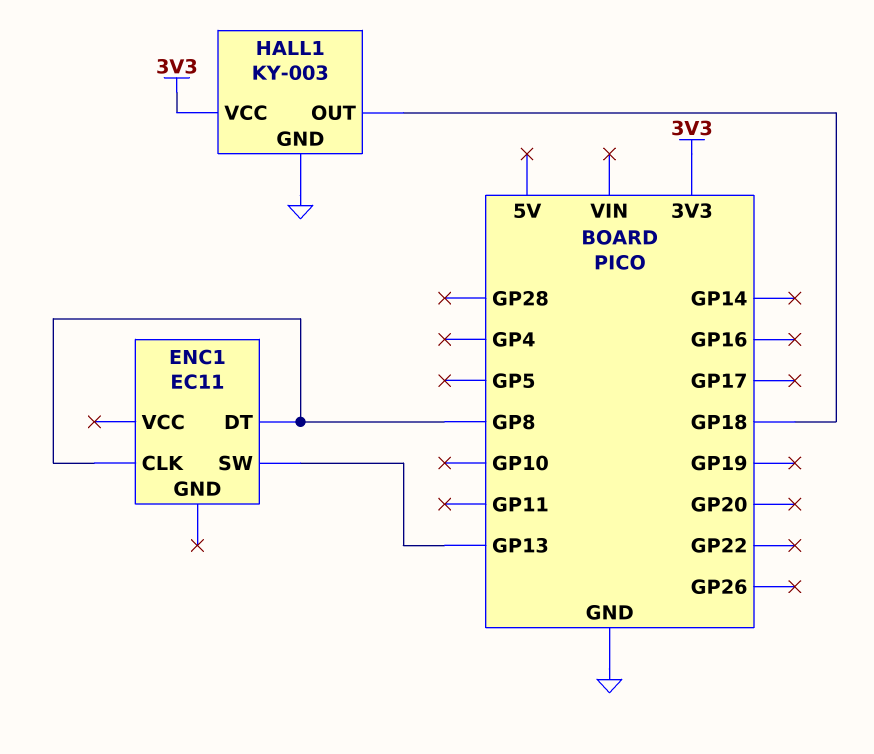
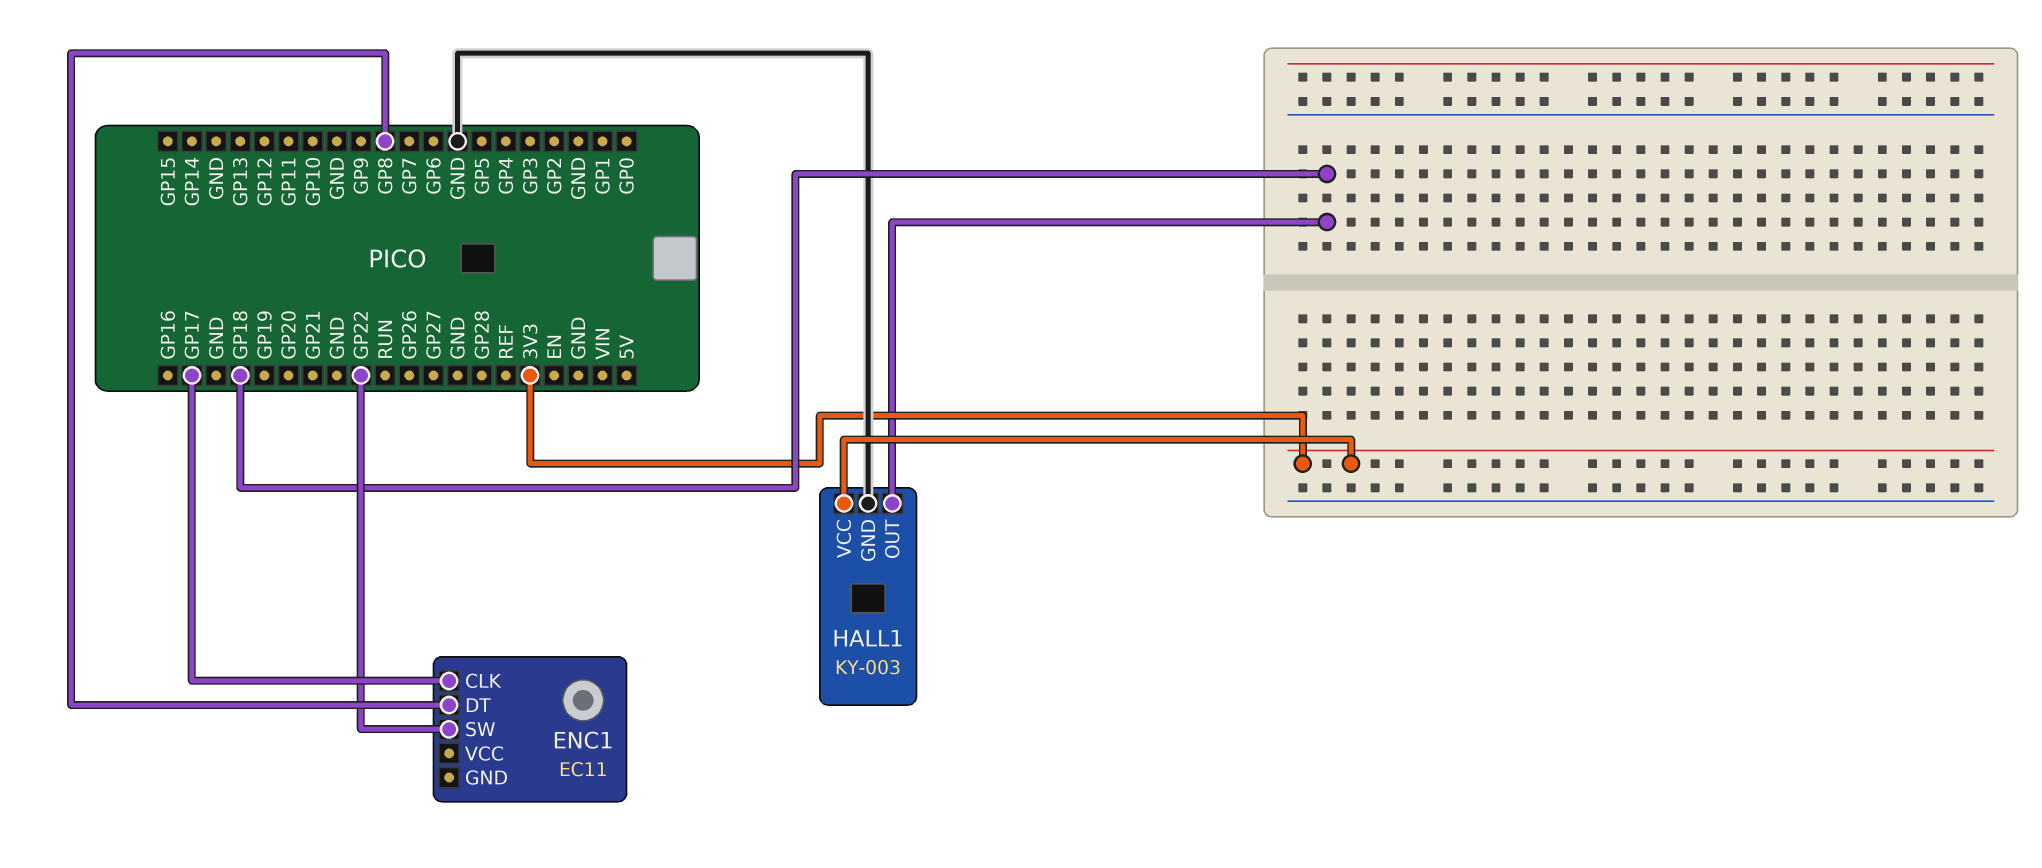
ENC1 pin CLK: GP8 -> GP17
ENC1 pin SW: GP13 -> GP22

